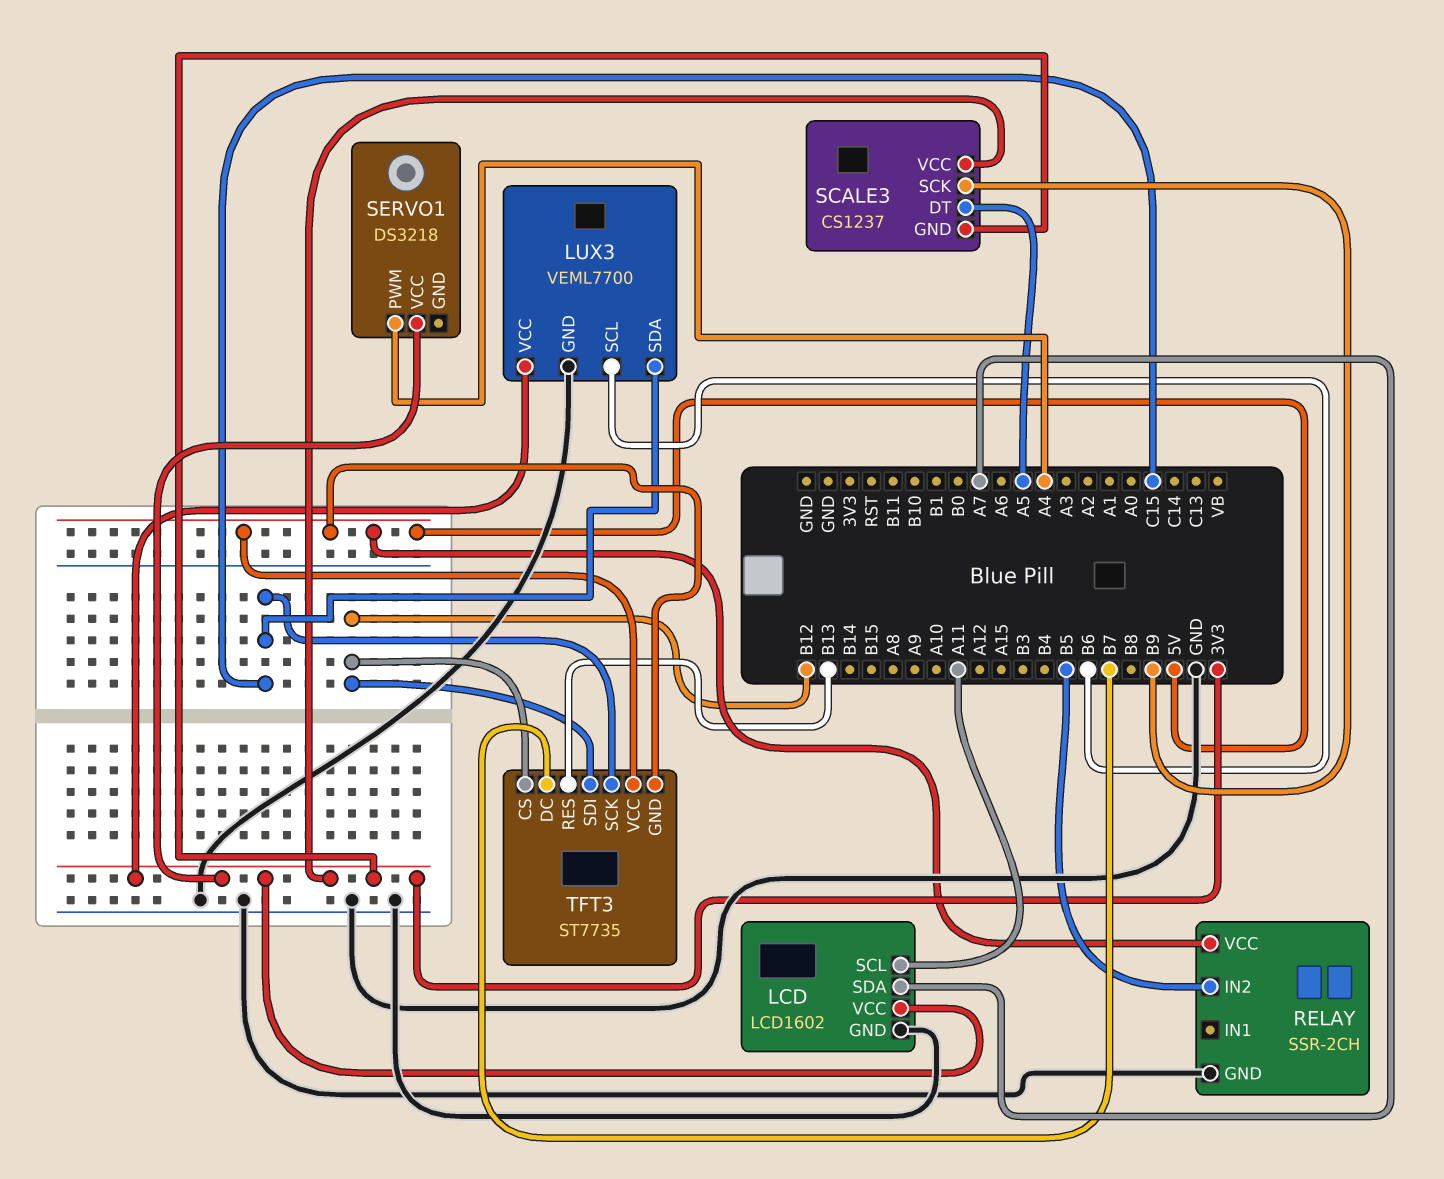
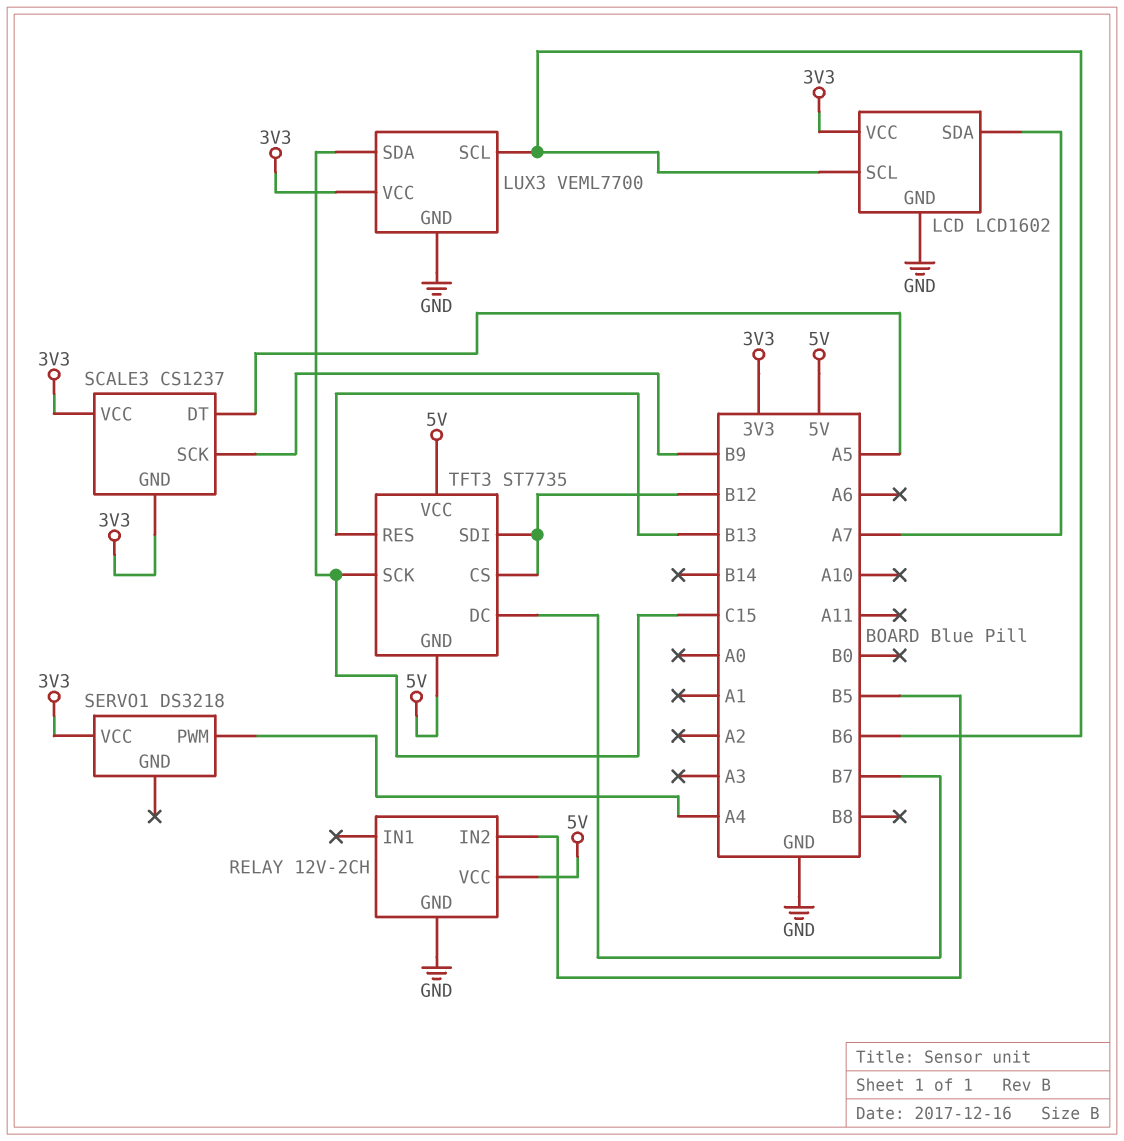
LCD pin SCL: A11 -> B6
RELAY: SSR-2CH -> 12V-2CH

